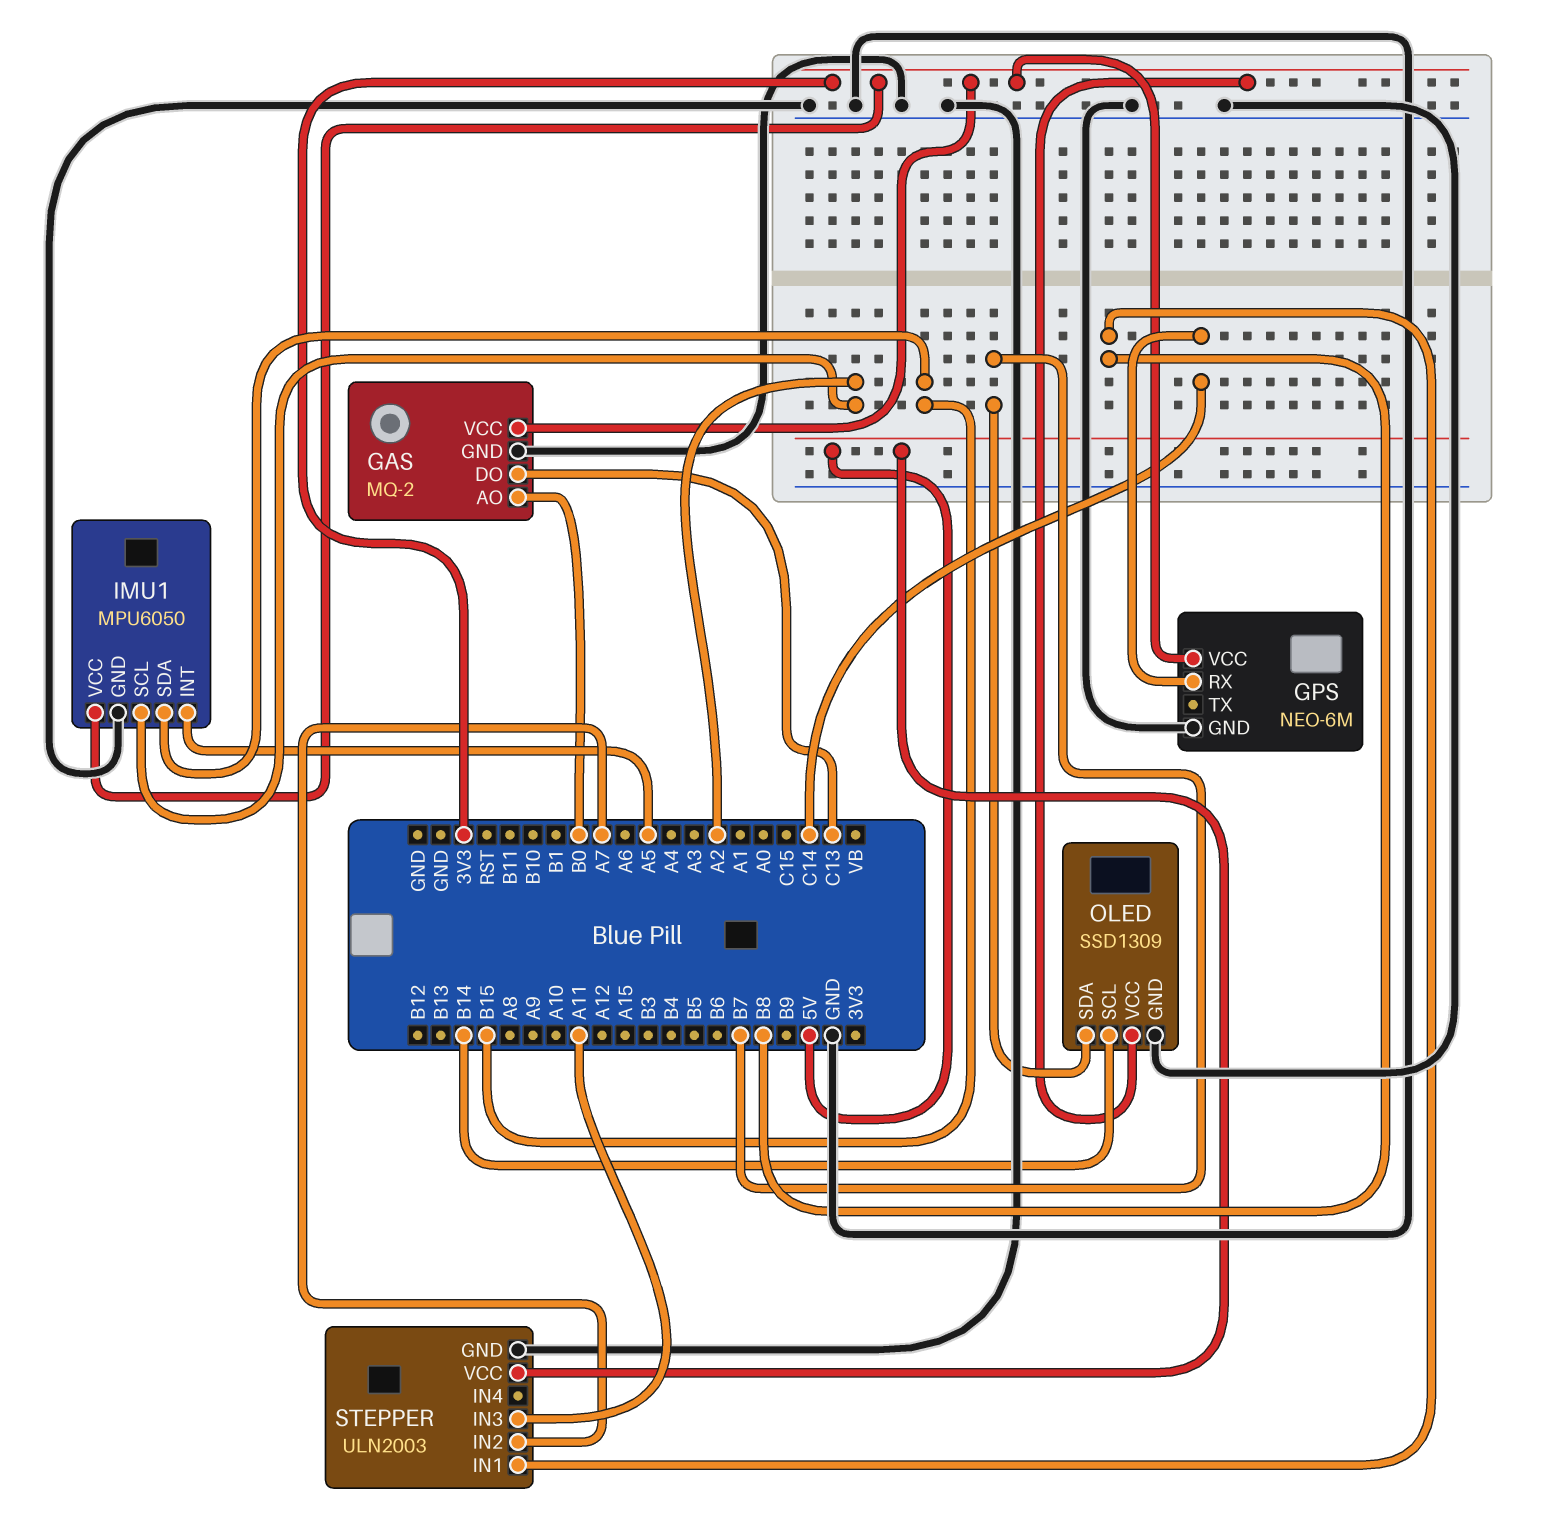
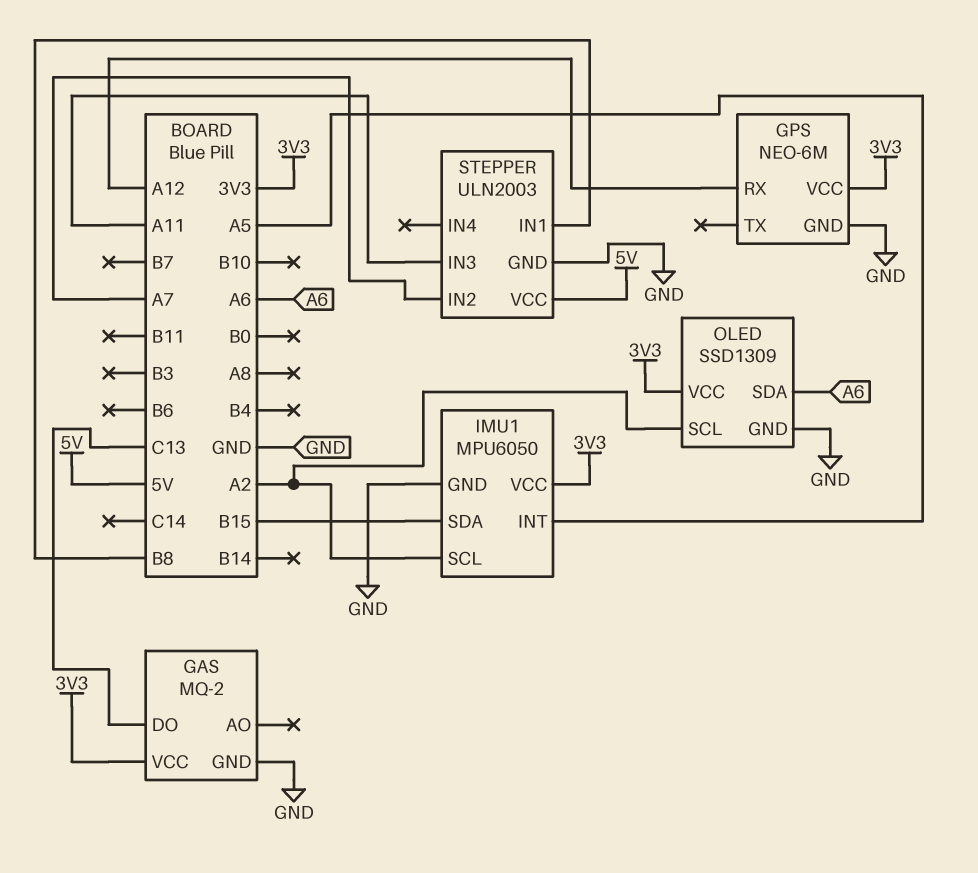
GAS pin AO: B0 -> none
GPS pin RX: C14 -> A12
OLED pin SCL: B14 -> A2
OLED pin SDA: B7 -> A6

